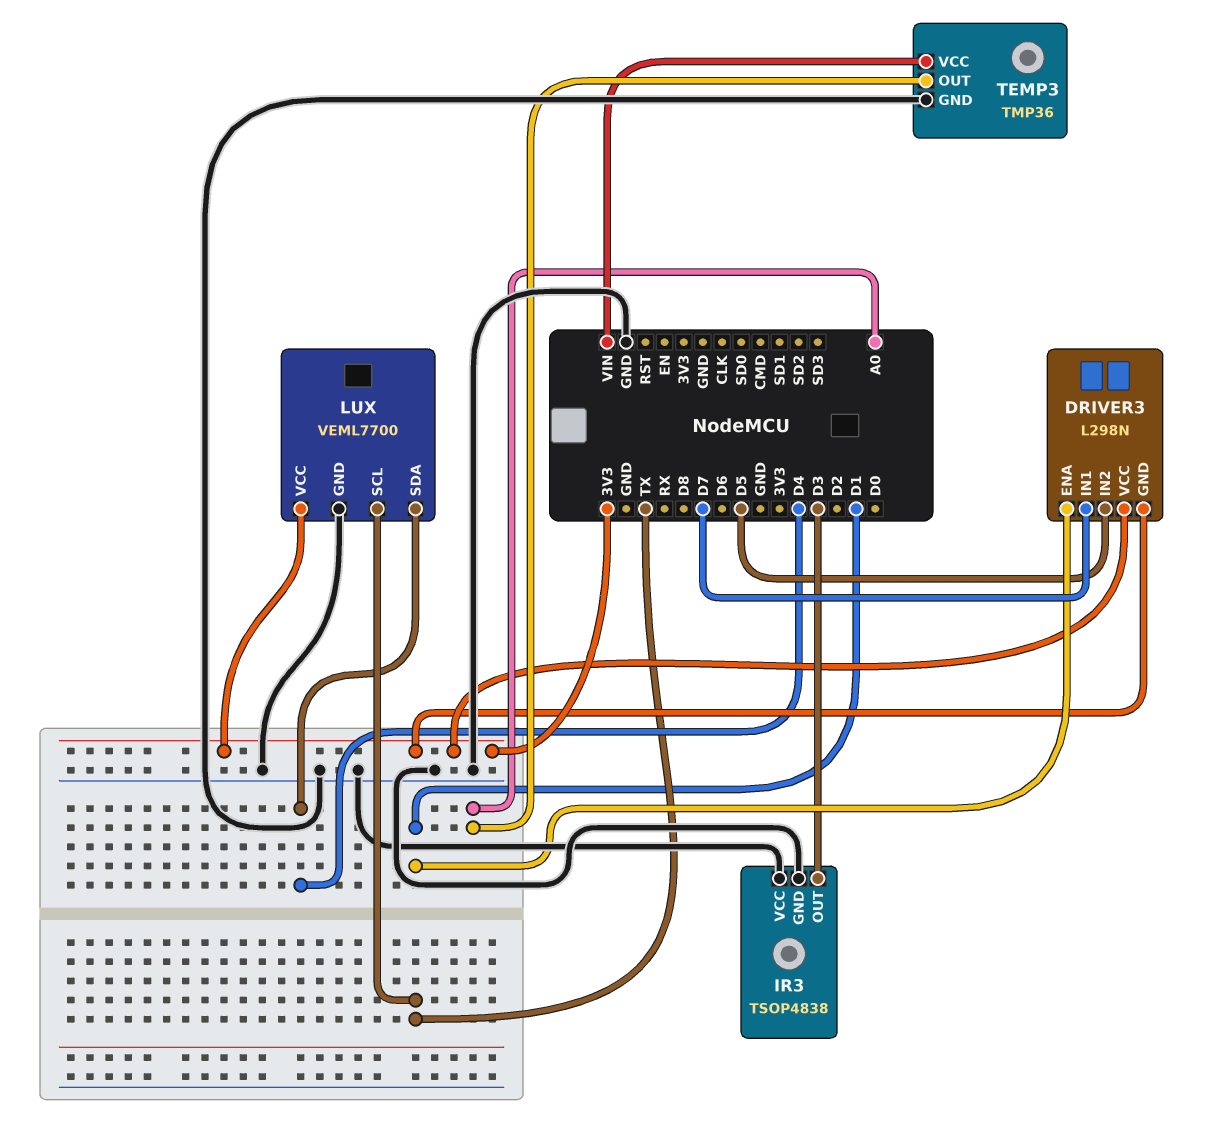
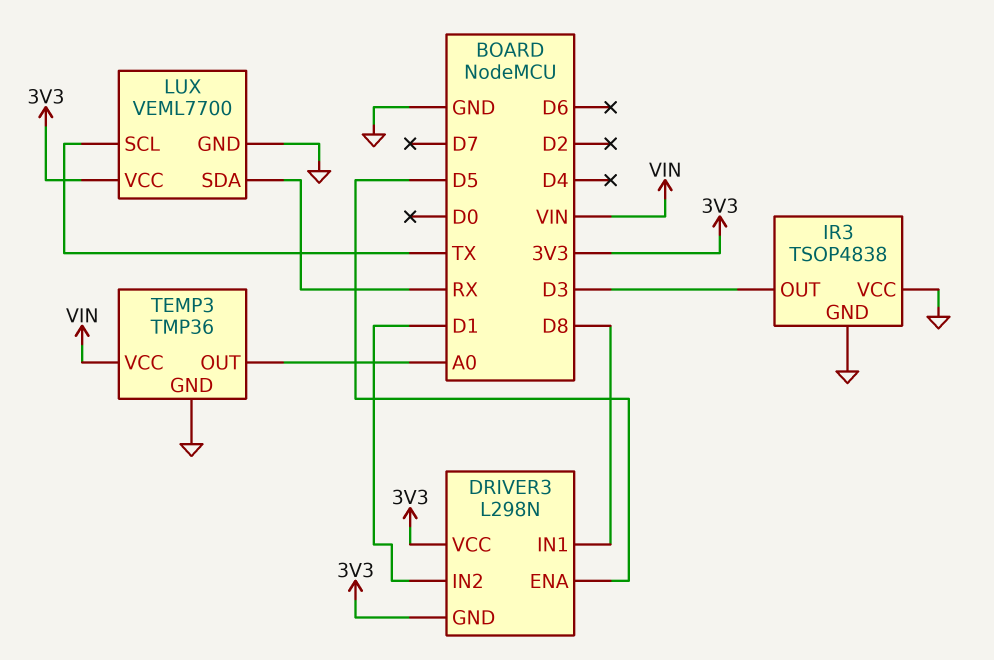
DRIVER3 pin ENA: D1 -> D5
DRIVER3 pin IN1: D7 -> D8
DRIVER3 pin IN2: D5 -> D1
LUX pin SDA: D4 -> RX

